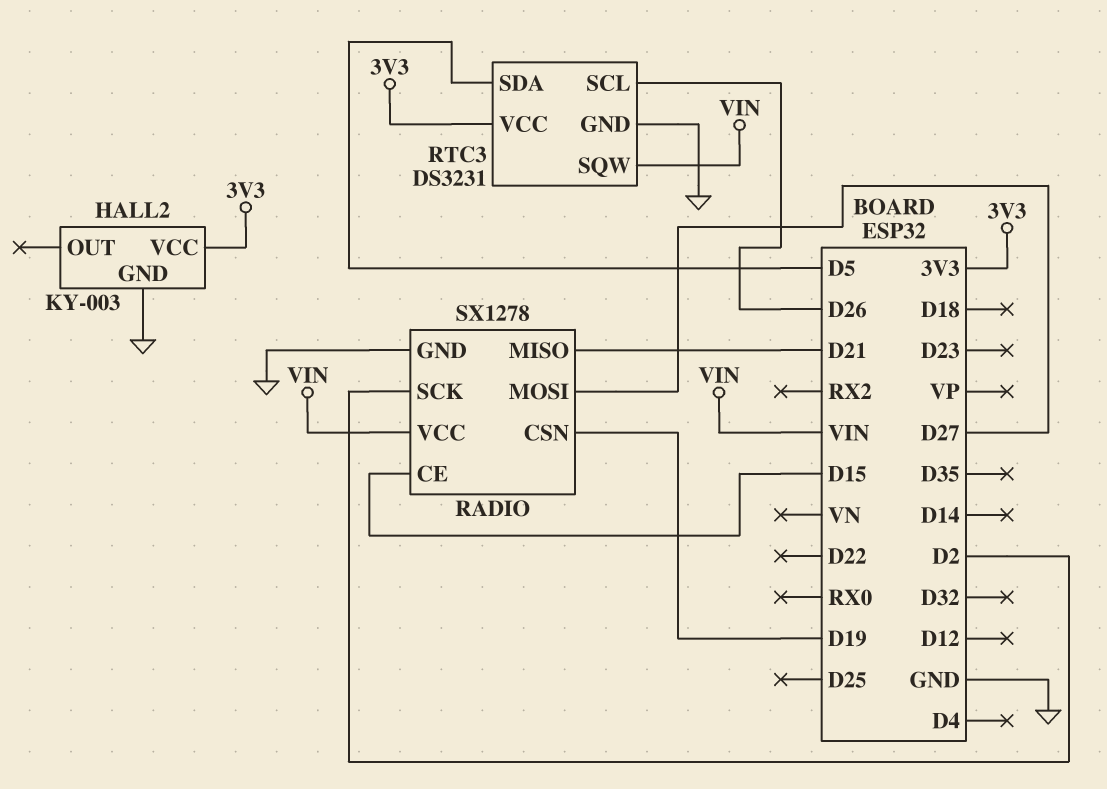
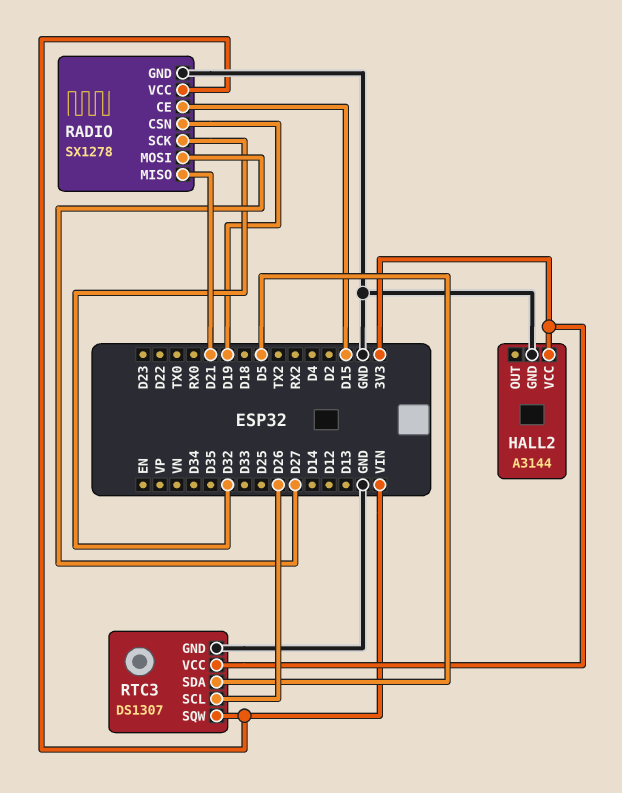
HALL2: KY-003 -> A3144
RADIO pin SCK: D2 -> D32
RTC3: DS3231 -> DS1307

